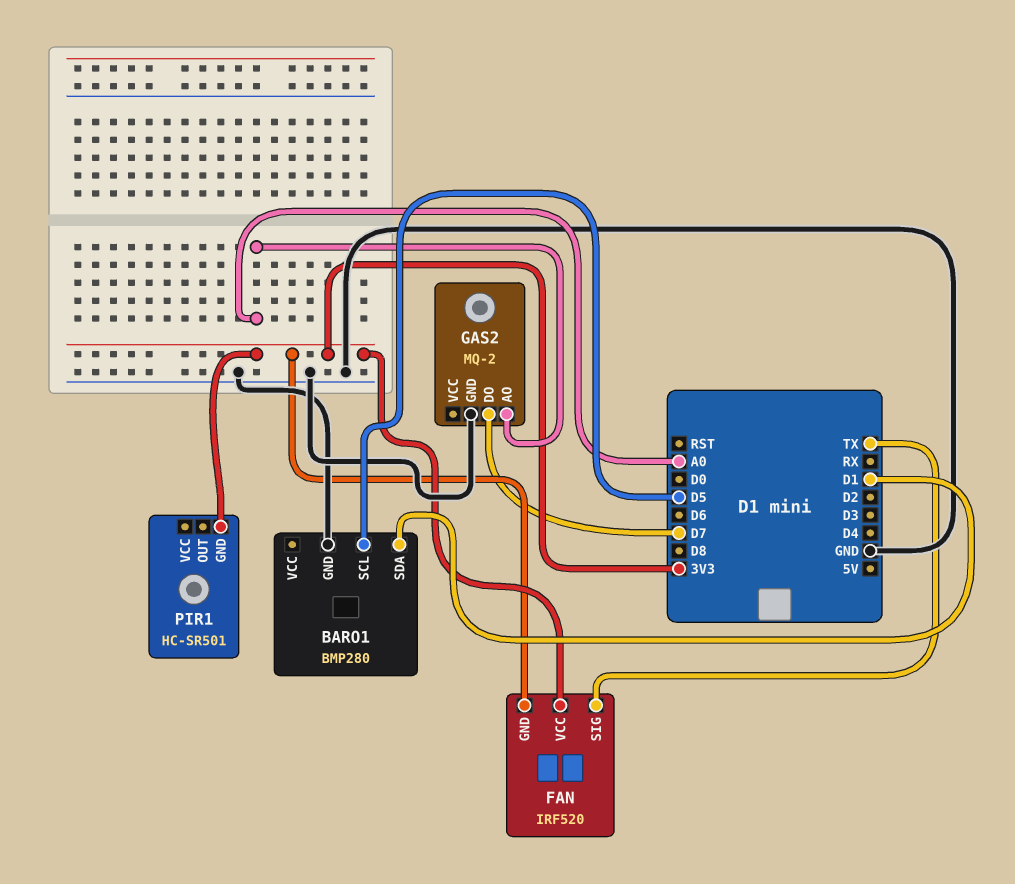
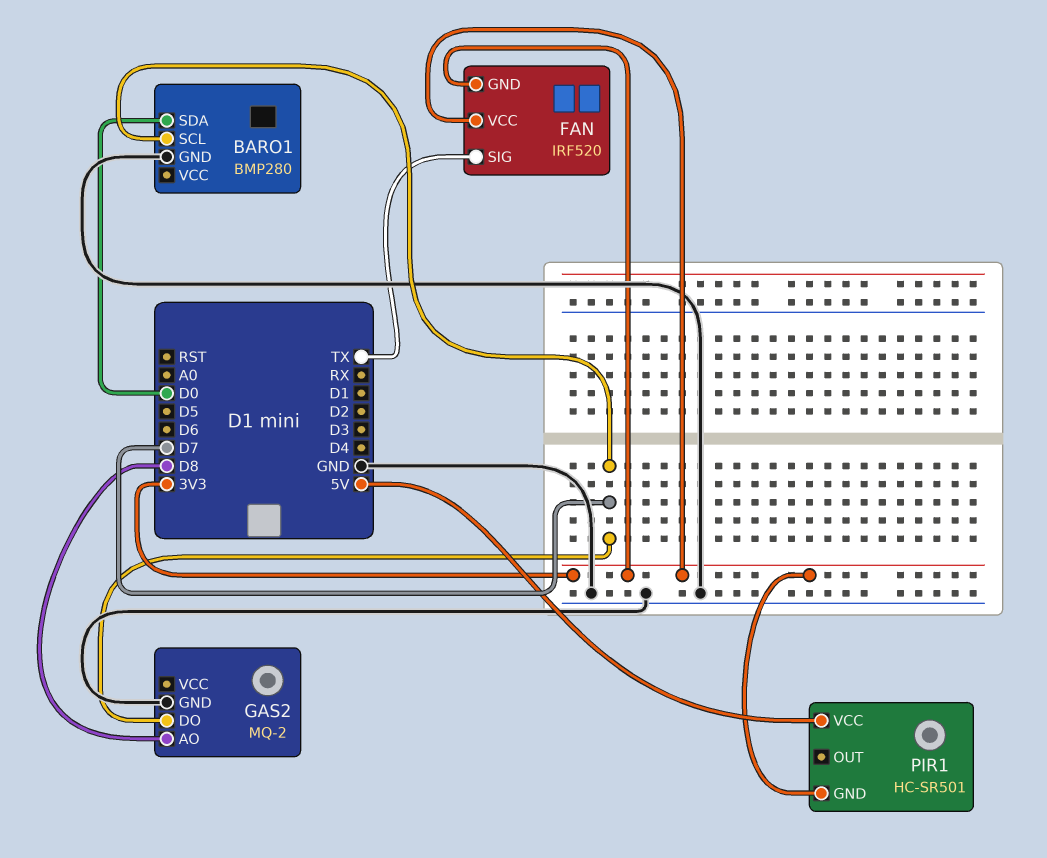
BARO1 pin SCL: D5 -> D7
BARO1 pin SDA: D1 -> D0
GAS2 pin AO: A0 -> D8
PIR1 pin VCC: none -> 5V

